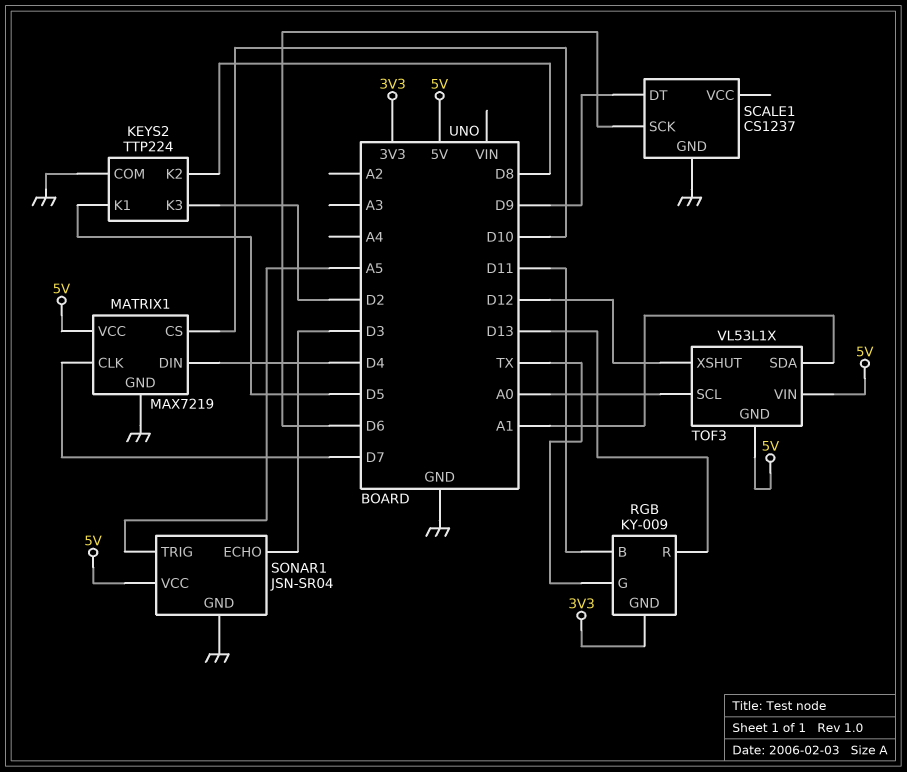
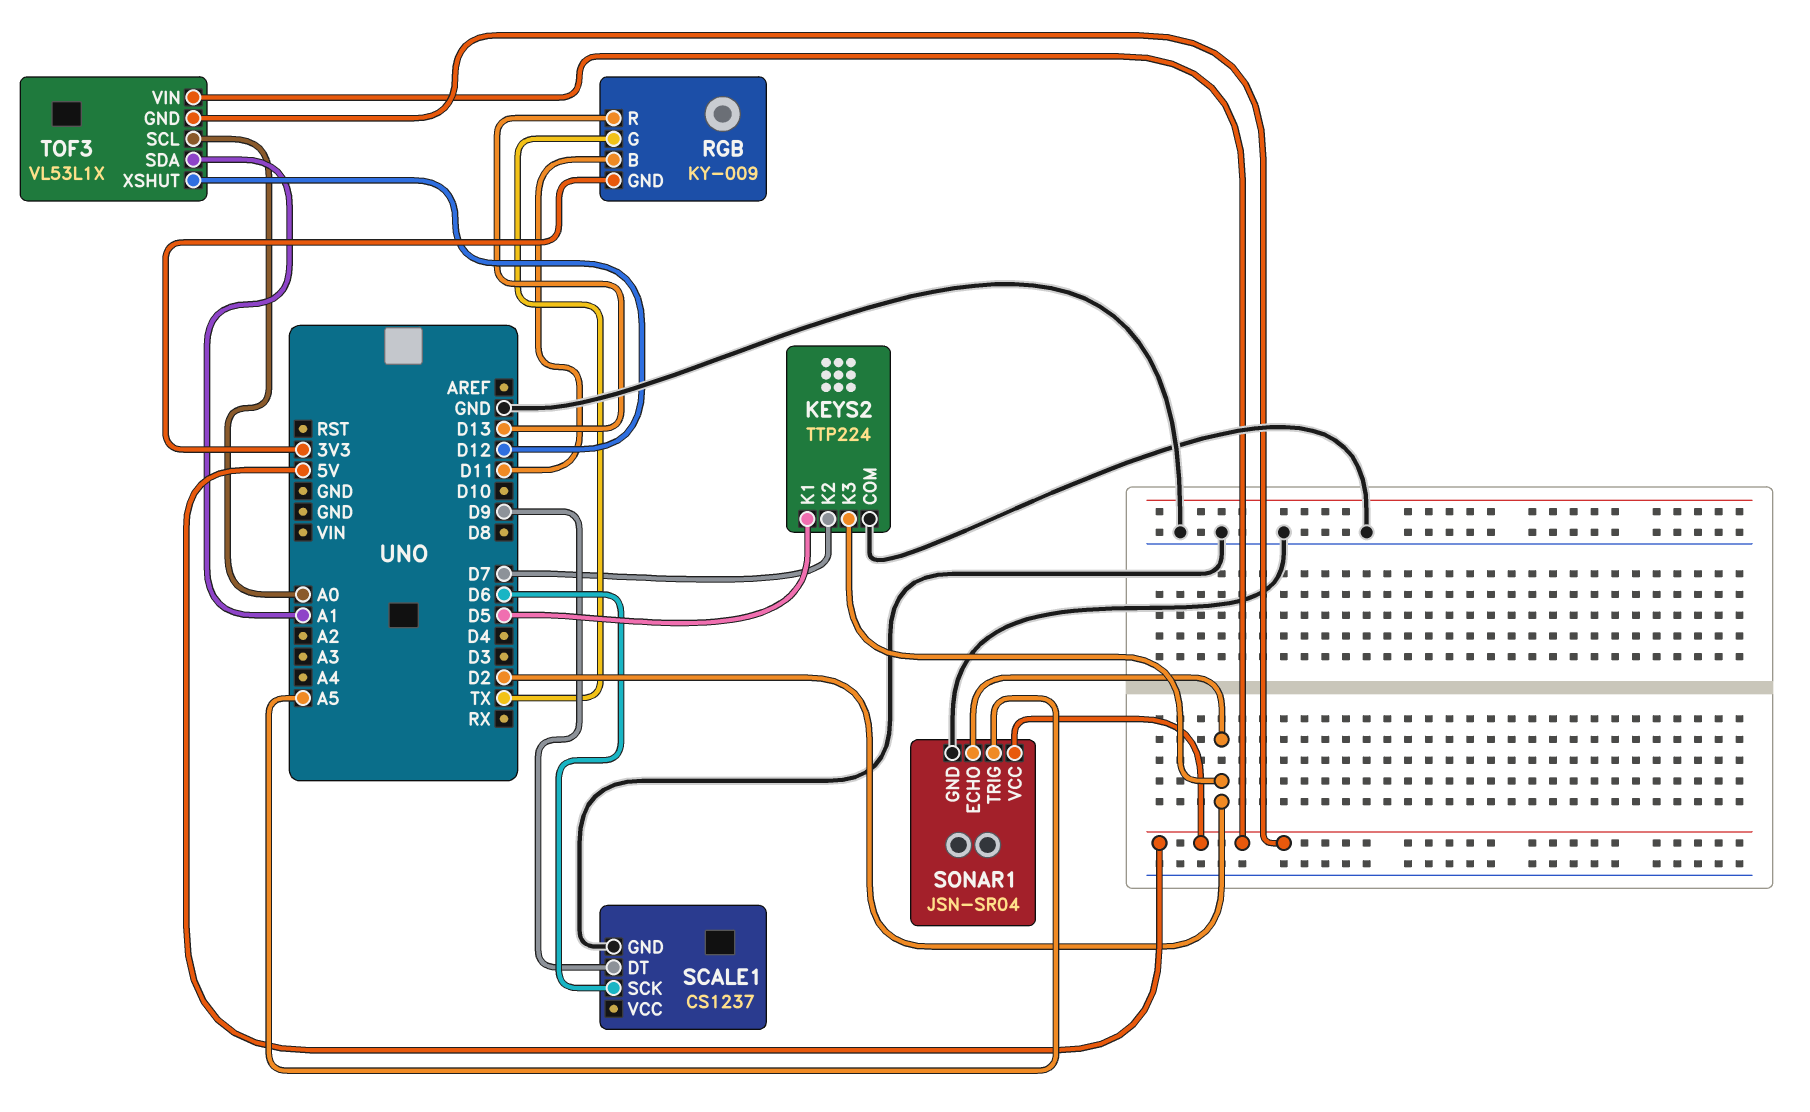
KEYS2 pin K2: D8 -> D7
MATRIX1: MAX7219 -> none
MATRIX1 pin CLK: D7 -> none
MATRIX1 pin CS: D10 -> none
MATRIX1 pin DIN: D4 -> none
MATRIX1 pin GND: GND -> none
MATRIX1 pin VCC: 5V -> none
SONAR1 pin ECHO: D3 -> D2

